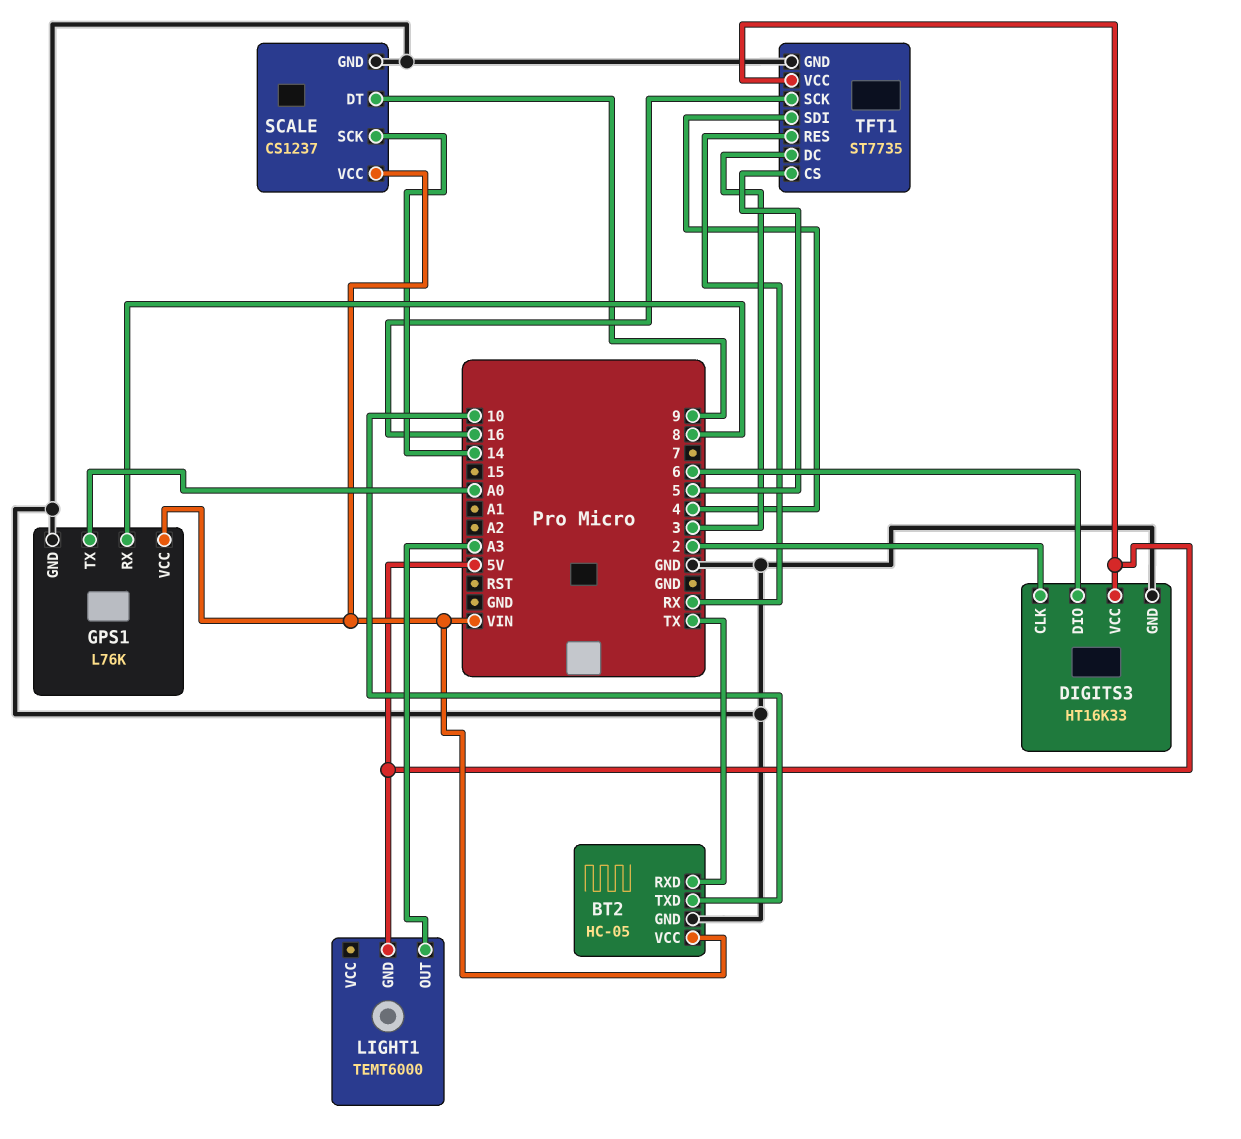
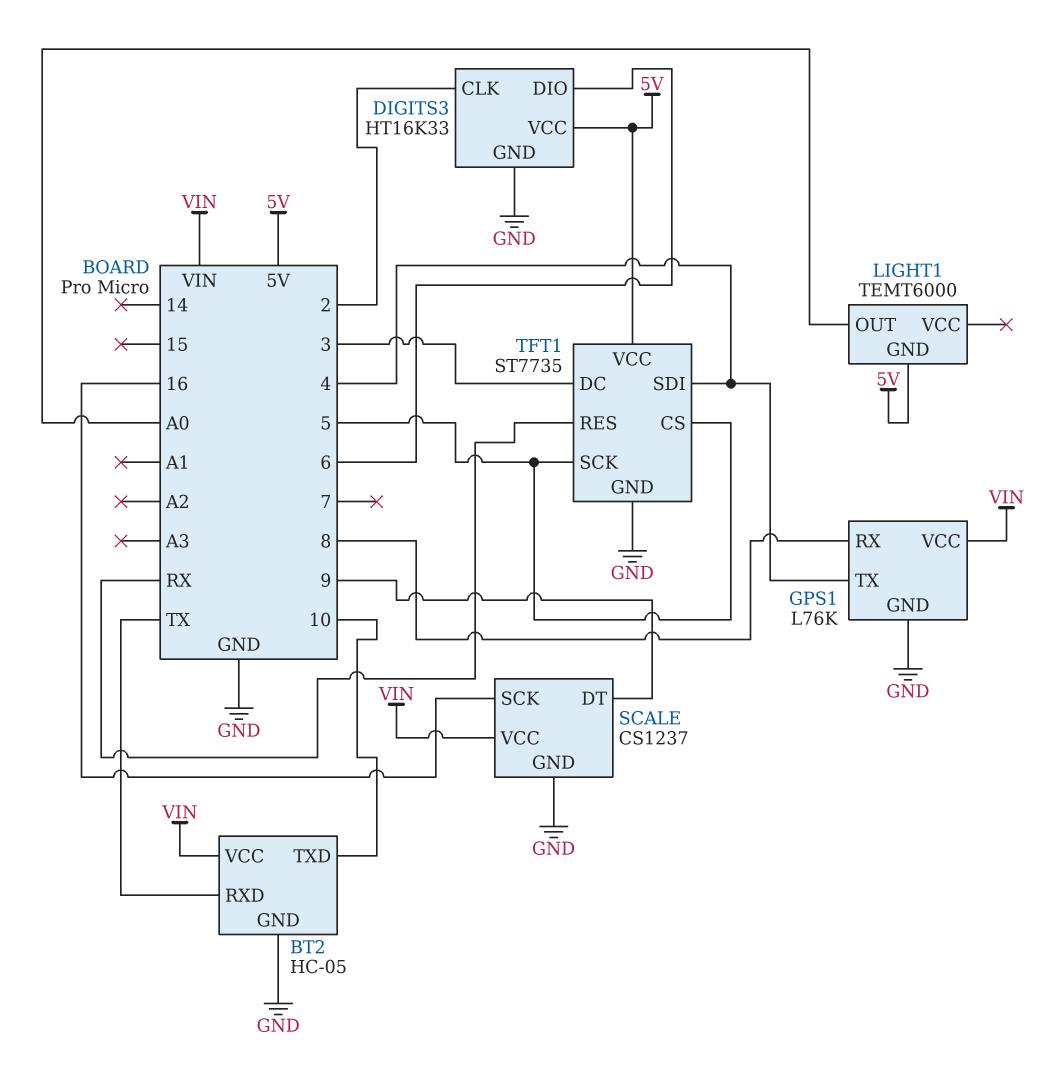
GPS1 pin TX: A0 -> 4
LIGHT1 pin OUT: A3 -> A0
SCALE pin SCK: 14 -> 16
TFT1 pin SCK: 16 -> 5

